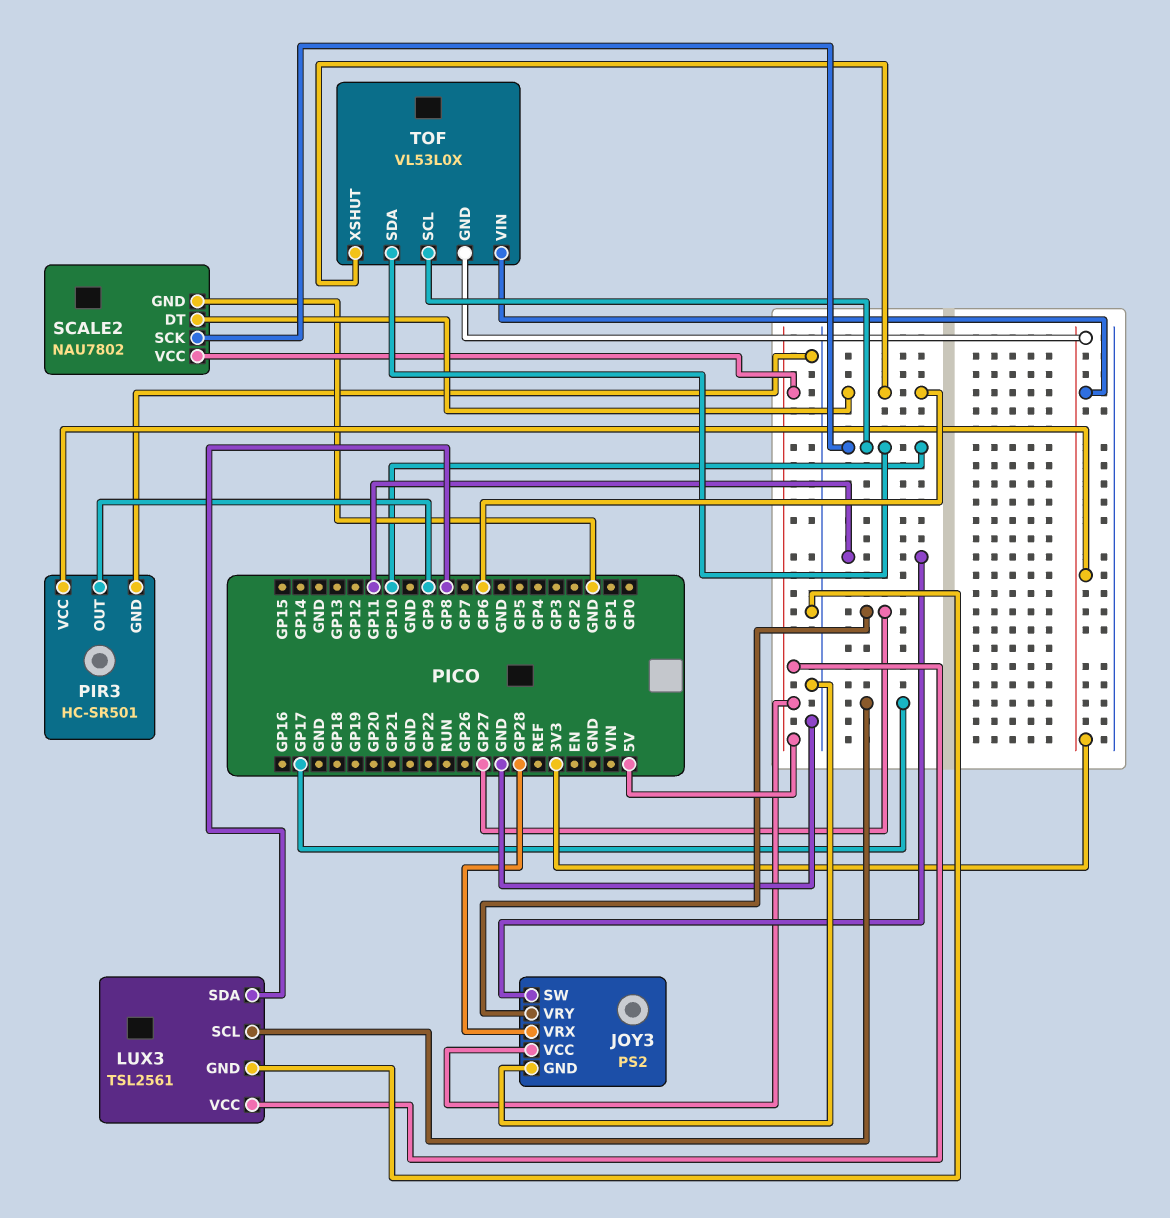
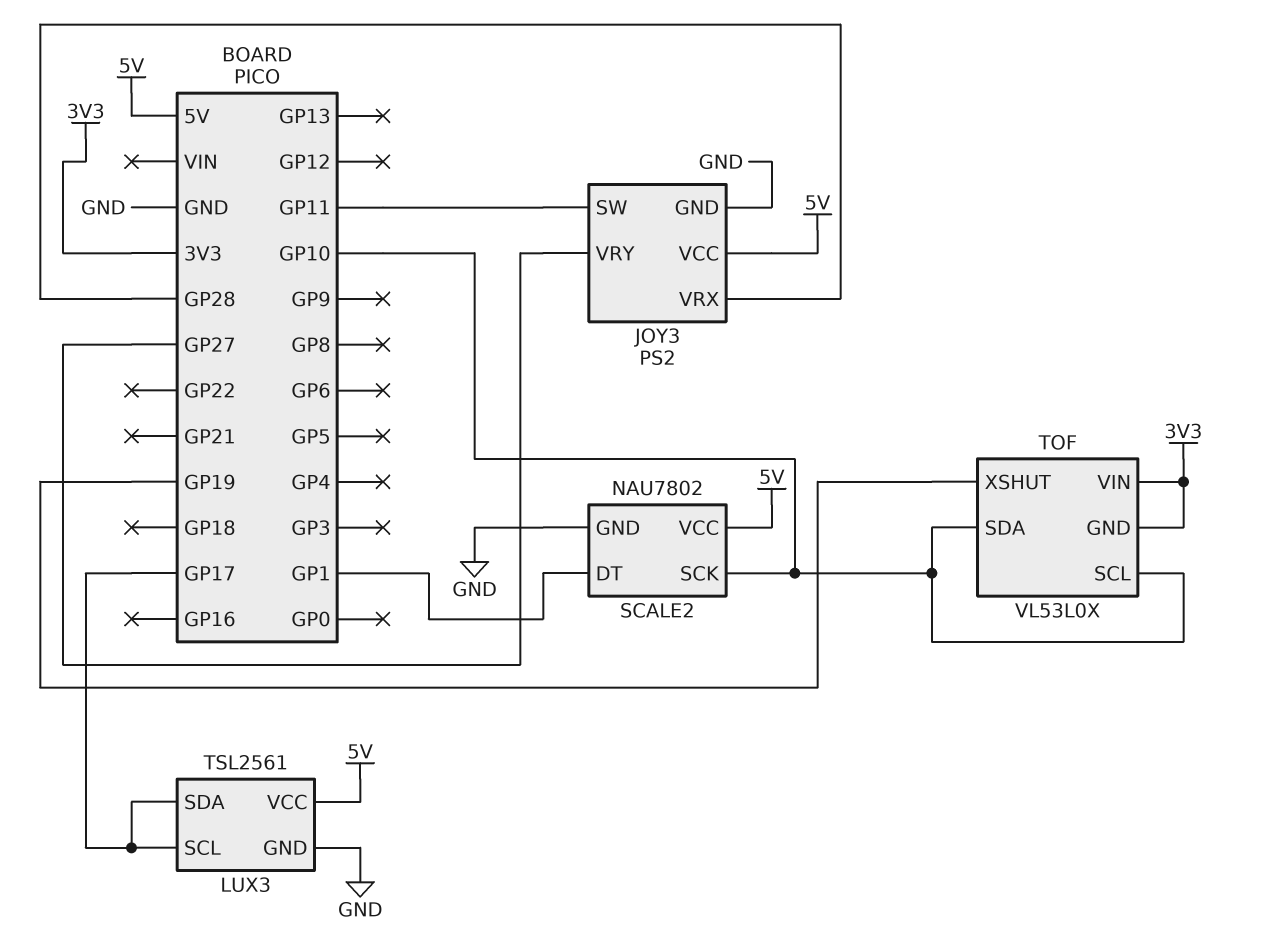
LUX3 pin SDA: GP8 -> GP17
PIR3: HC-SR501 -> none
PIR3 pin GND: GND -> none
PIR3 pin OUT: GP9 -> none
PIR3 pin VCC: 3V3 -> none
SCALE2 pin DT: GP6 -> GP1
TOF pin XSHUT: GP6 -> GP19

